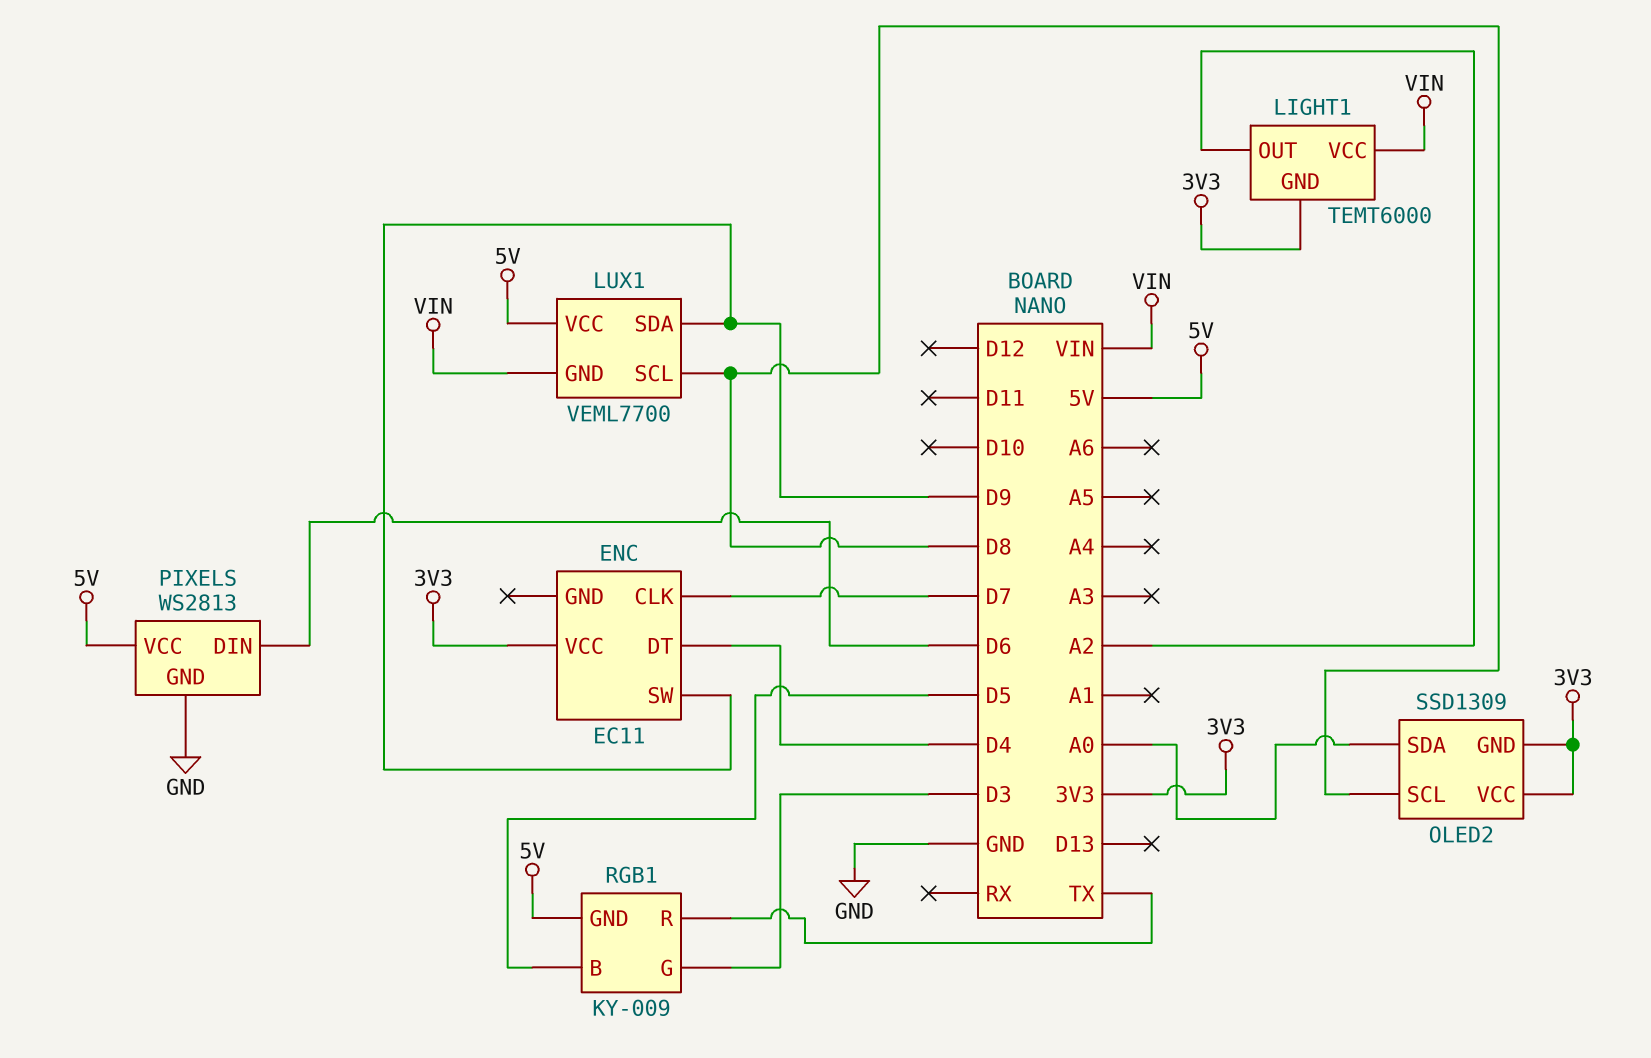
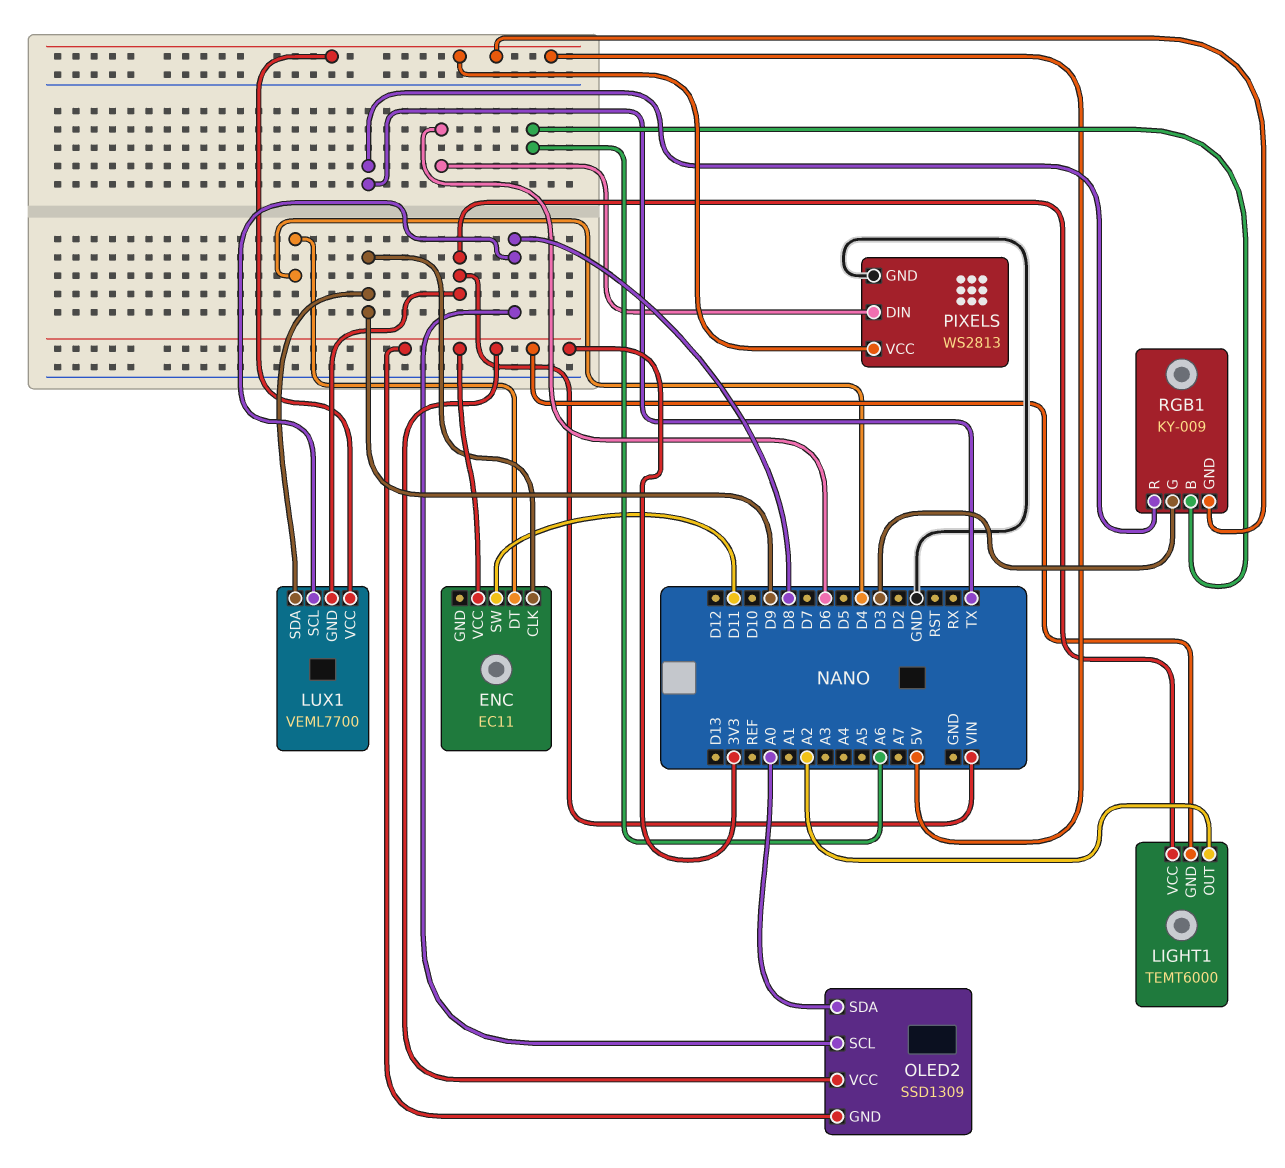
ENC pin CLK: D7 -> D9
ENC pin SW: D9 -> D11
RGB1 pin B: D5 -> A6

